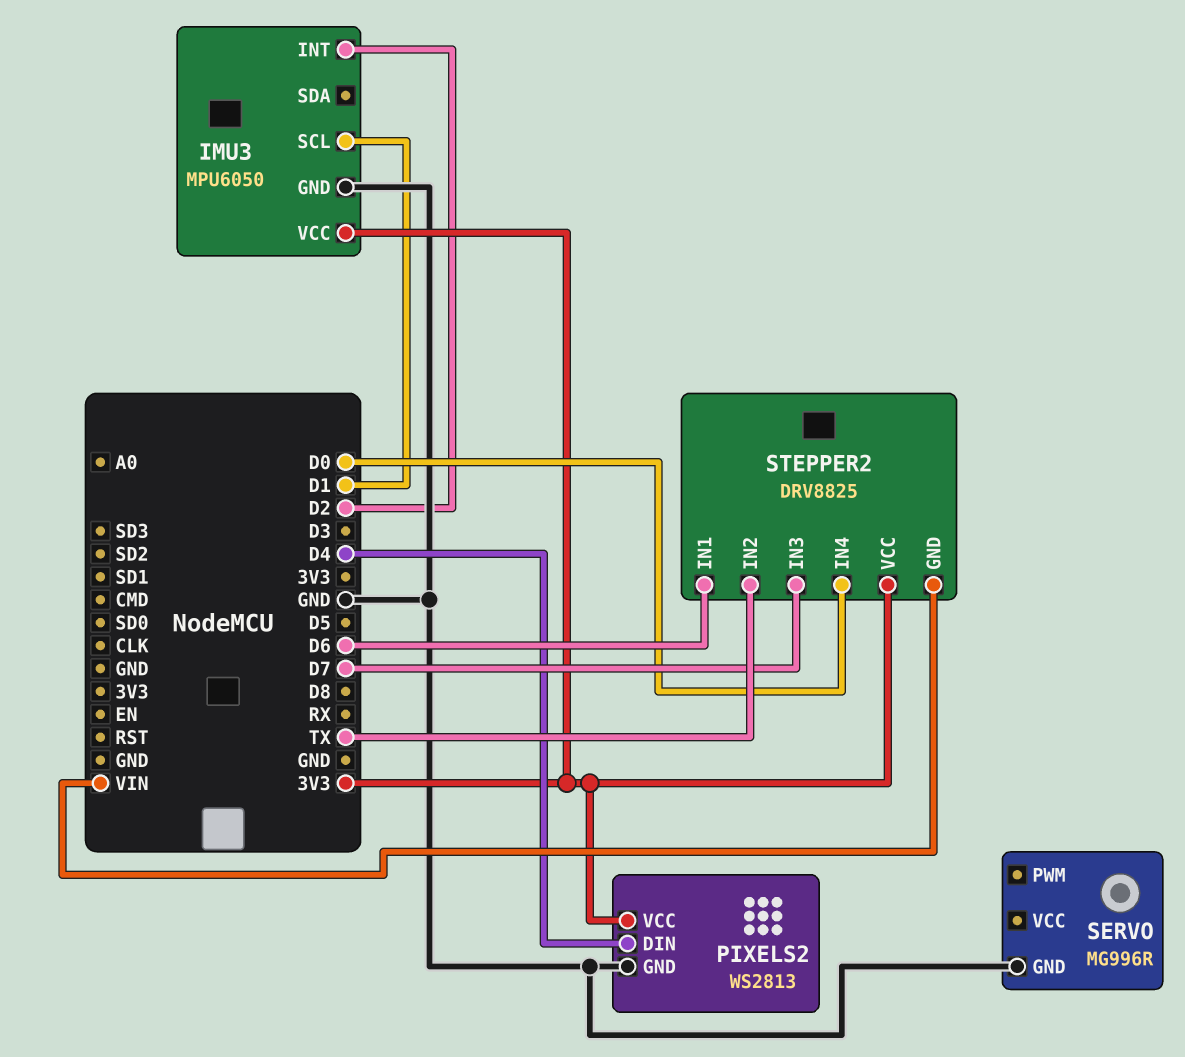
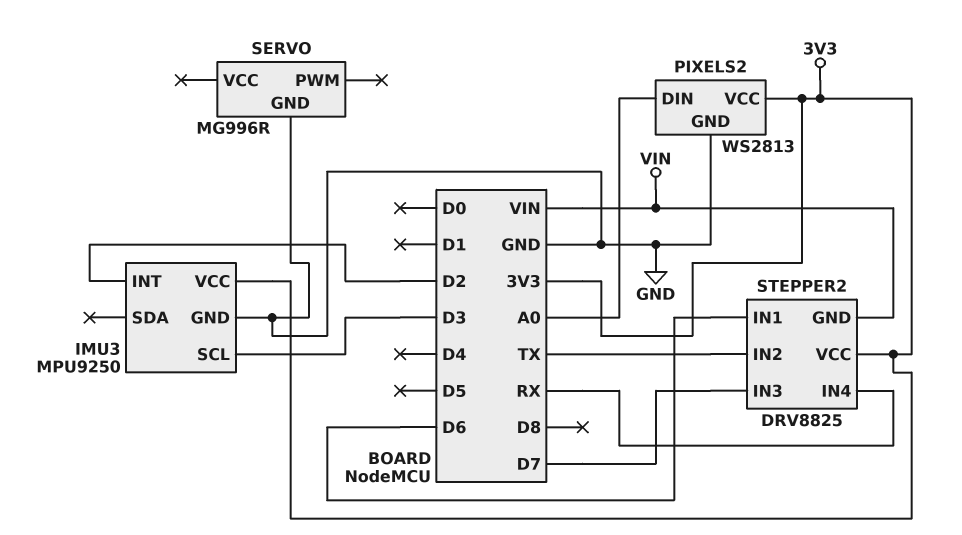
IMU3: MPU6050 -> MPU9250
IMU3 pin SCL: D1 -> D3
PIXELS2 pin DIN: D4 -> A0
STEPPER2 pin IN4: D0 -> RX

